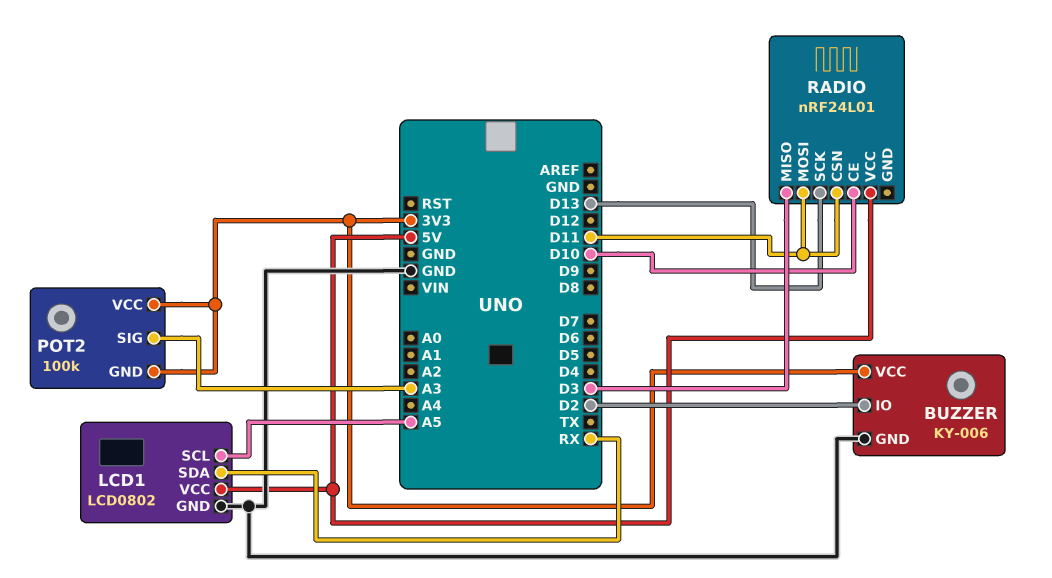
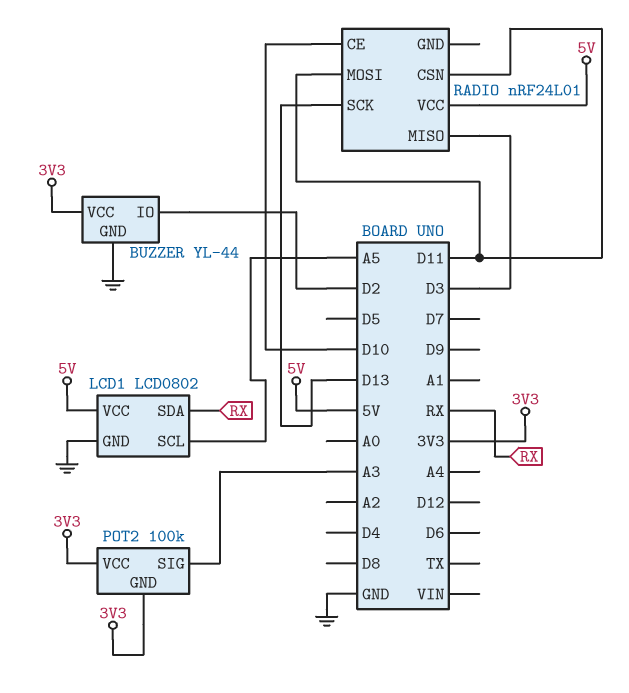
BUZZER: KY-006 -> YL-44

